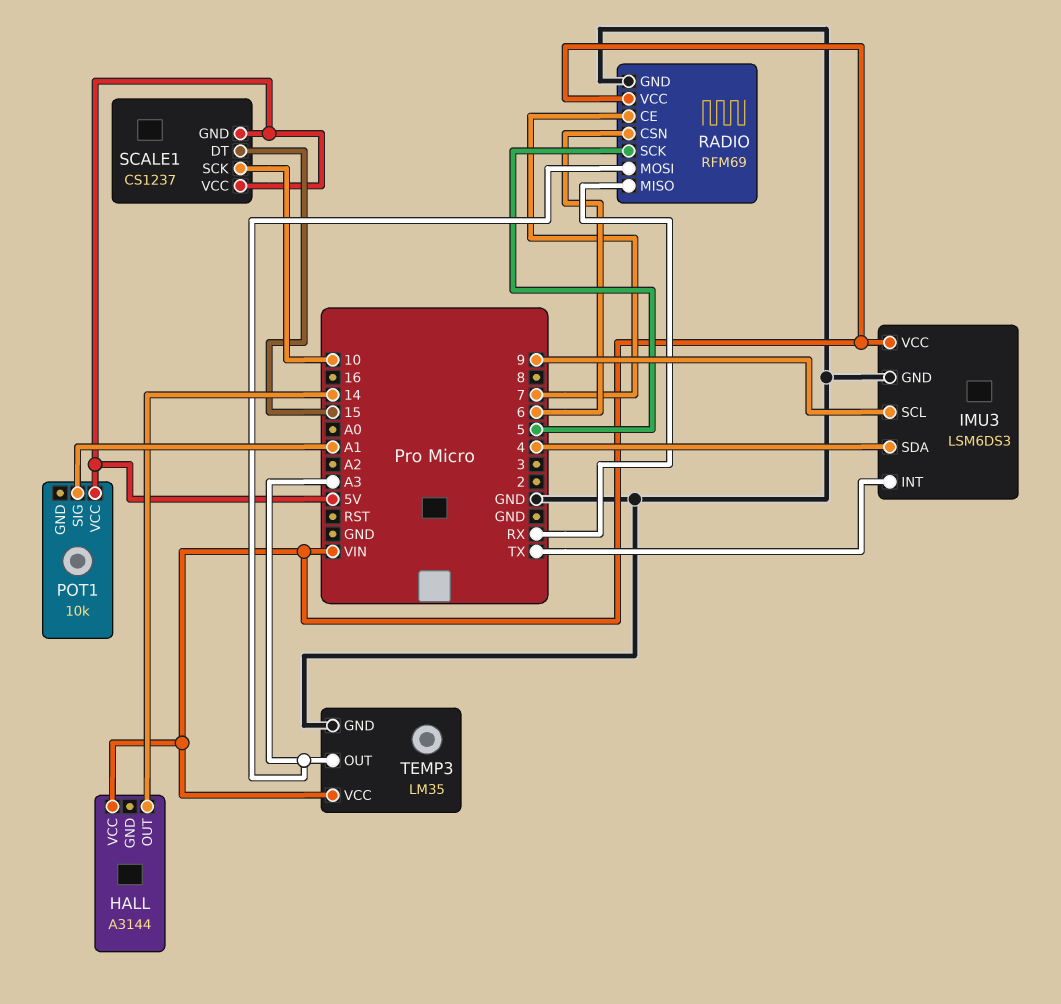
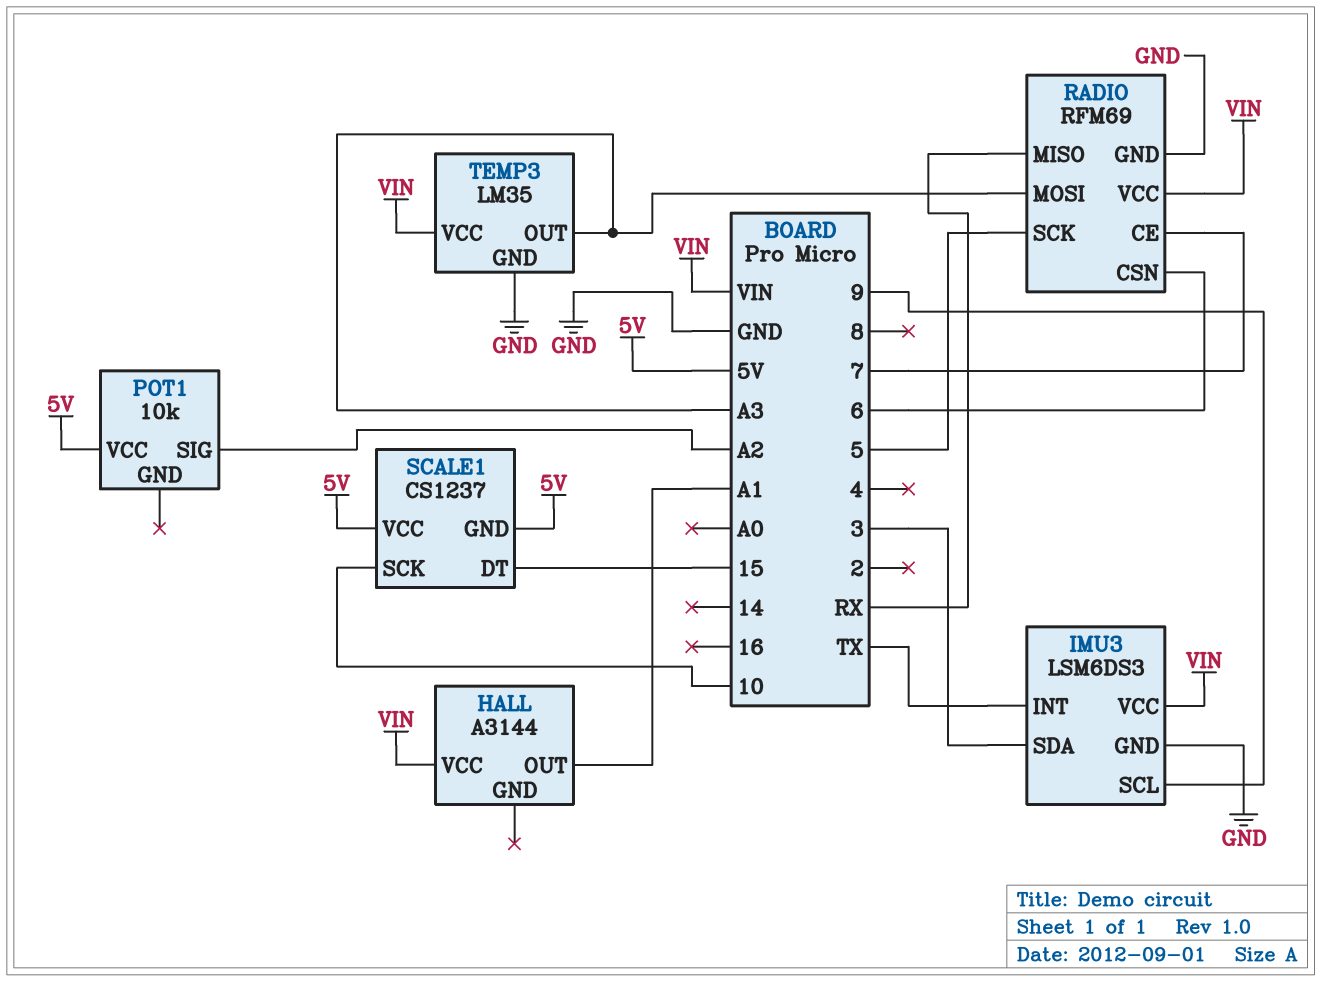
HALL pin OUT: 14 -> A1
IMU3 pin SDA: 4 -> 3
POT1 pin SIG: A1 -> A2

